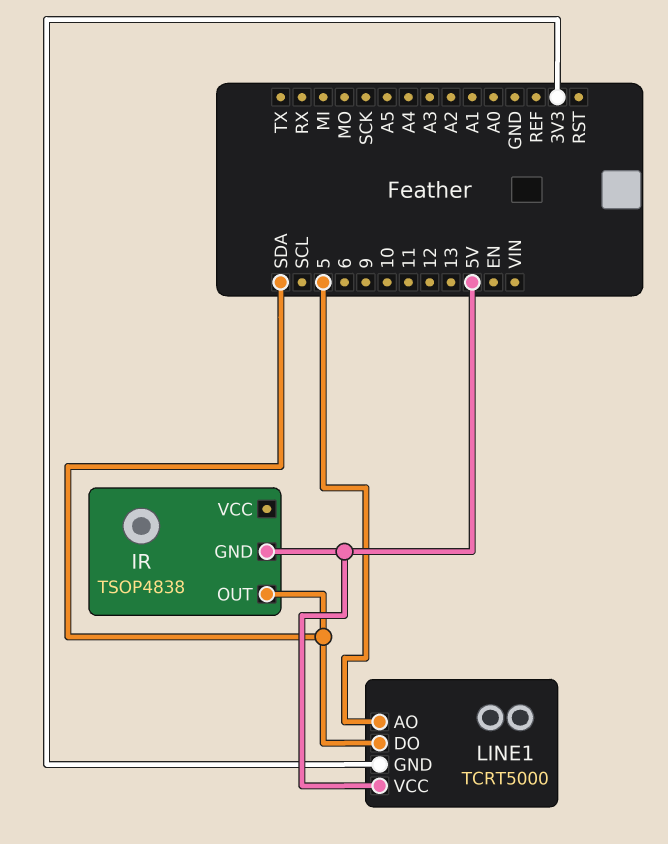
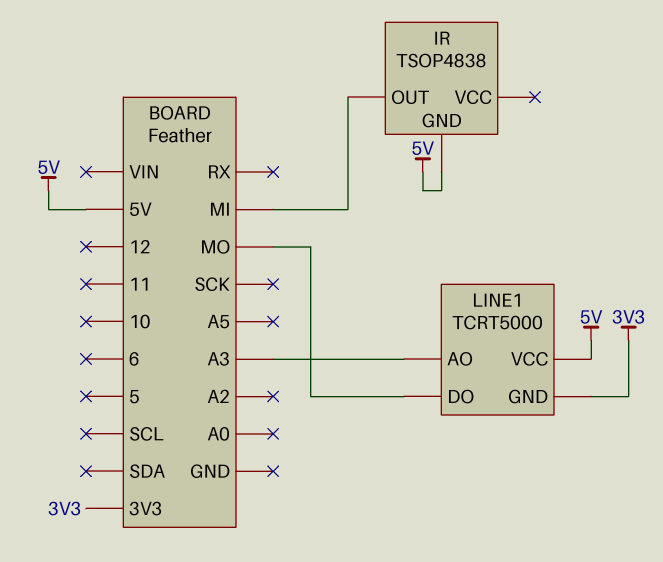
IR pin OUT: SDA -> MI
LINE1 pin AO: 5 -> A3
LINE1 pin DO: SDA -> MO

